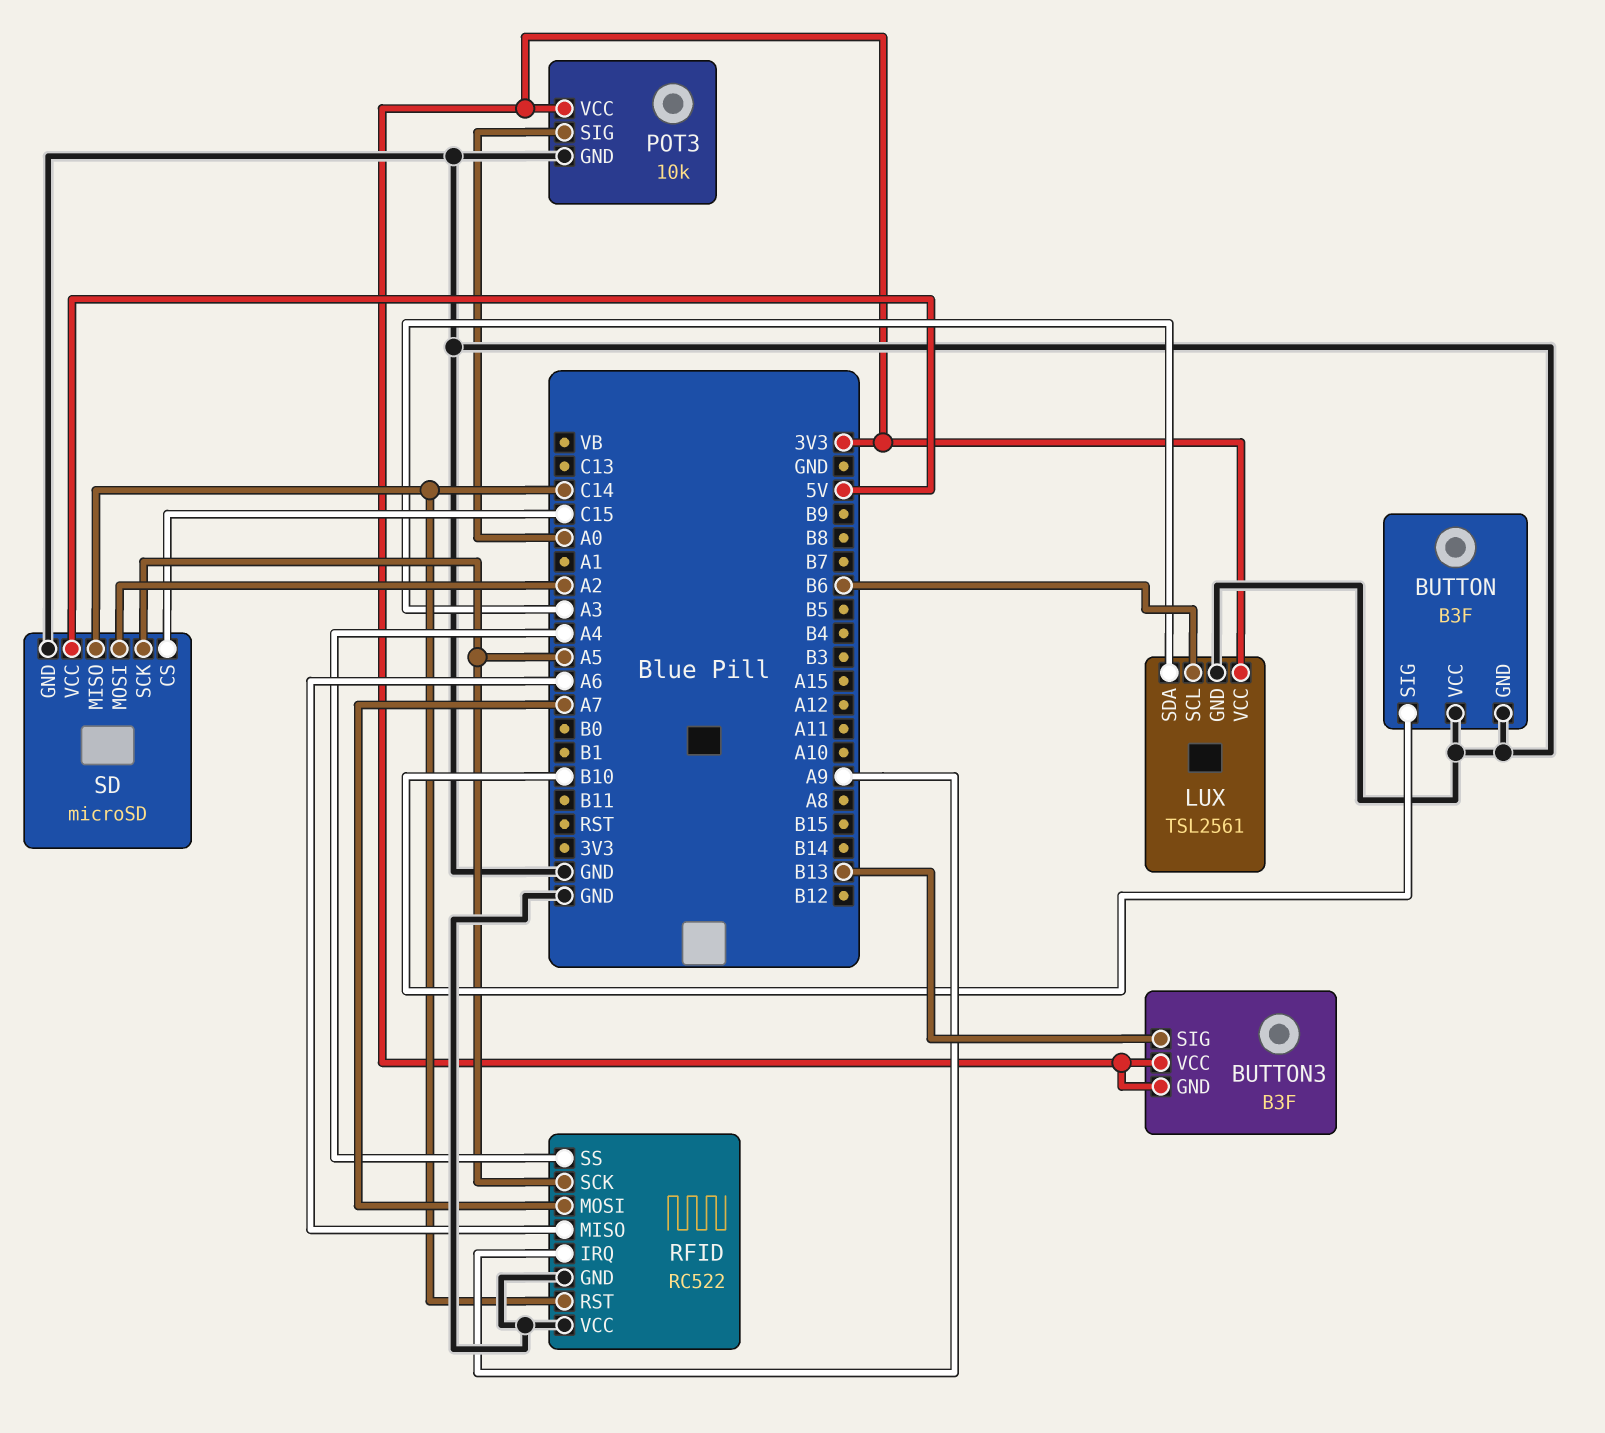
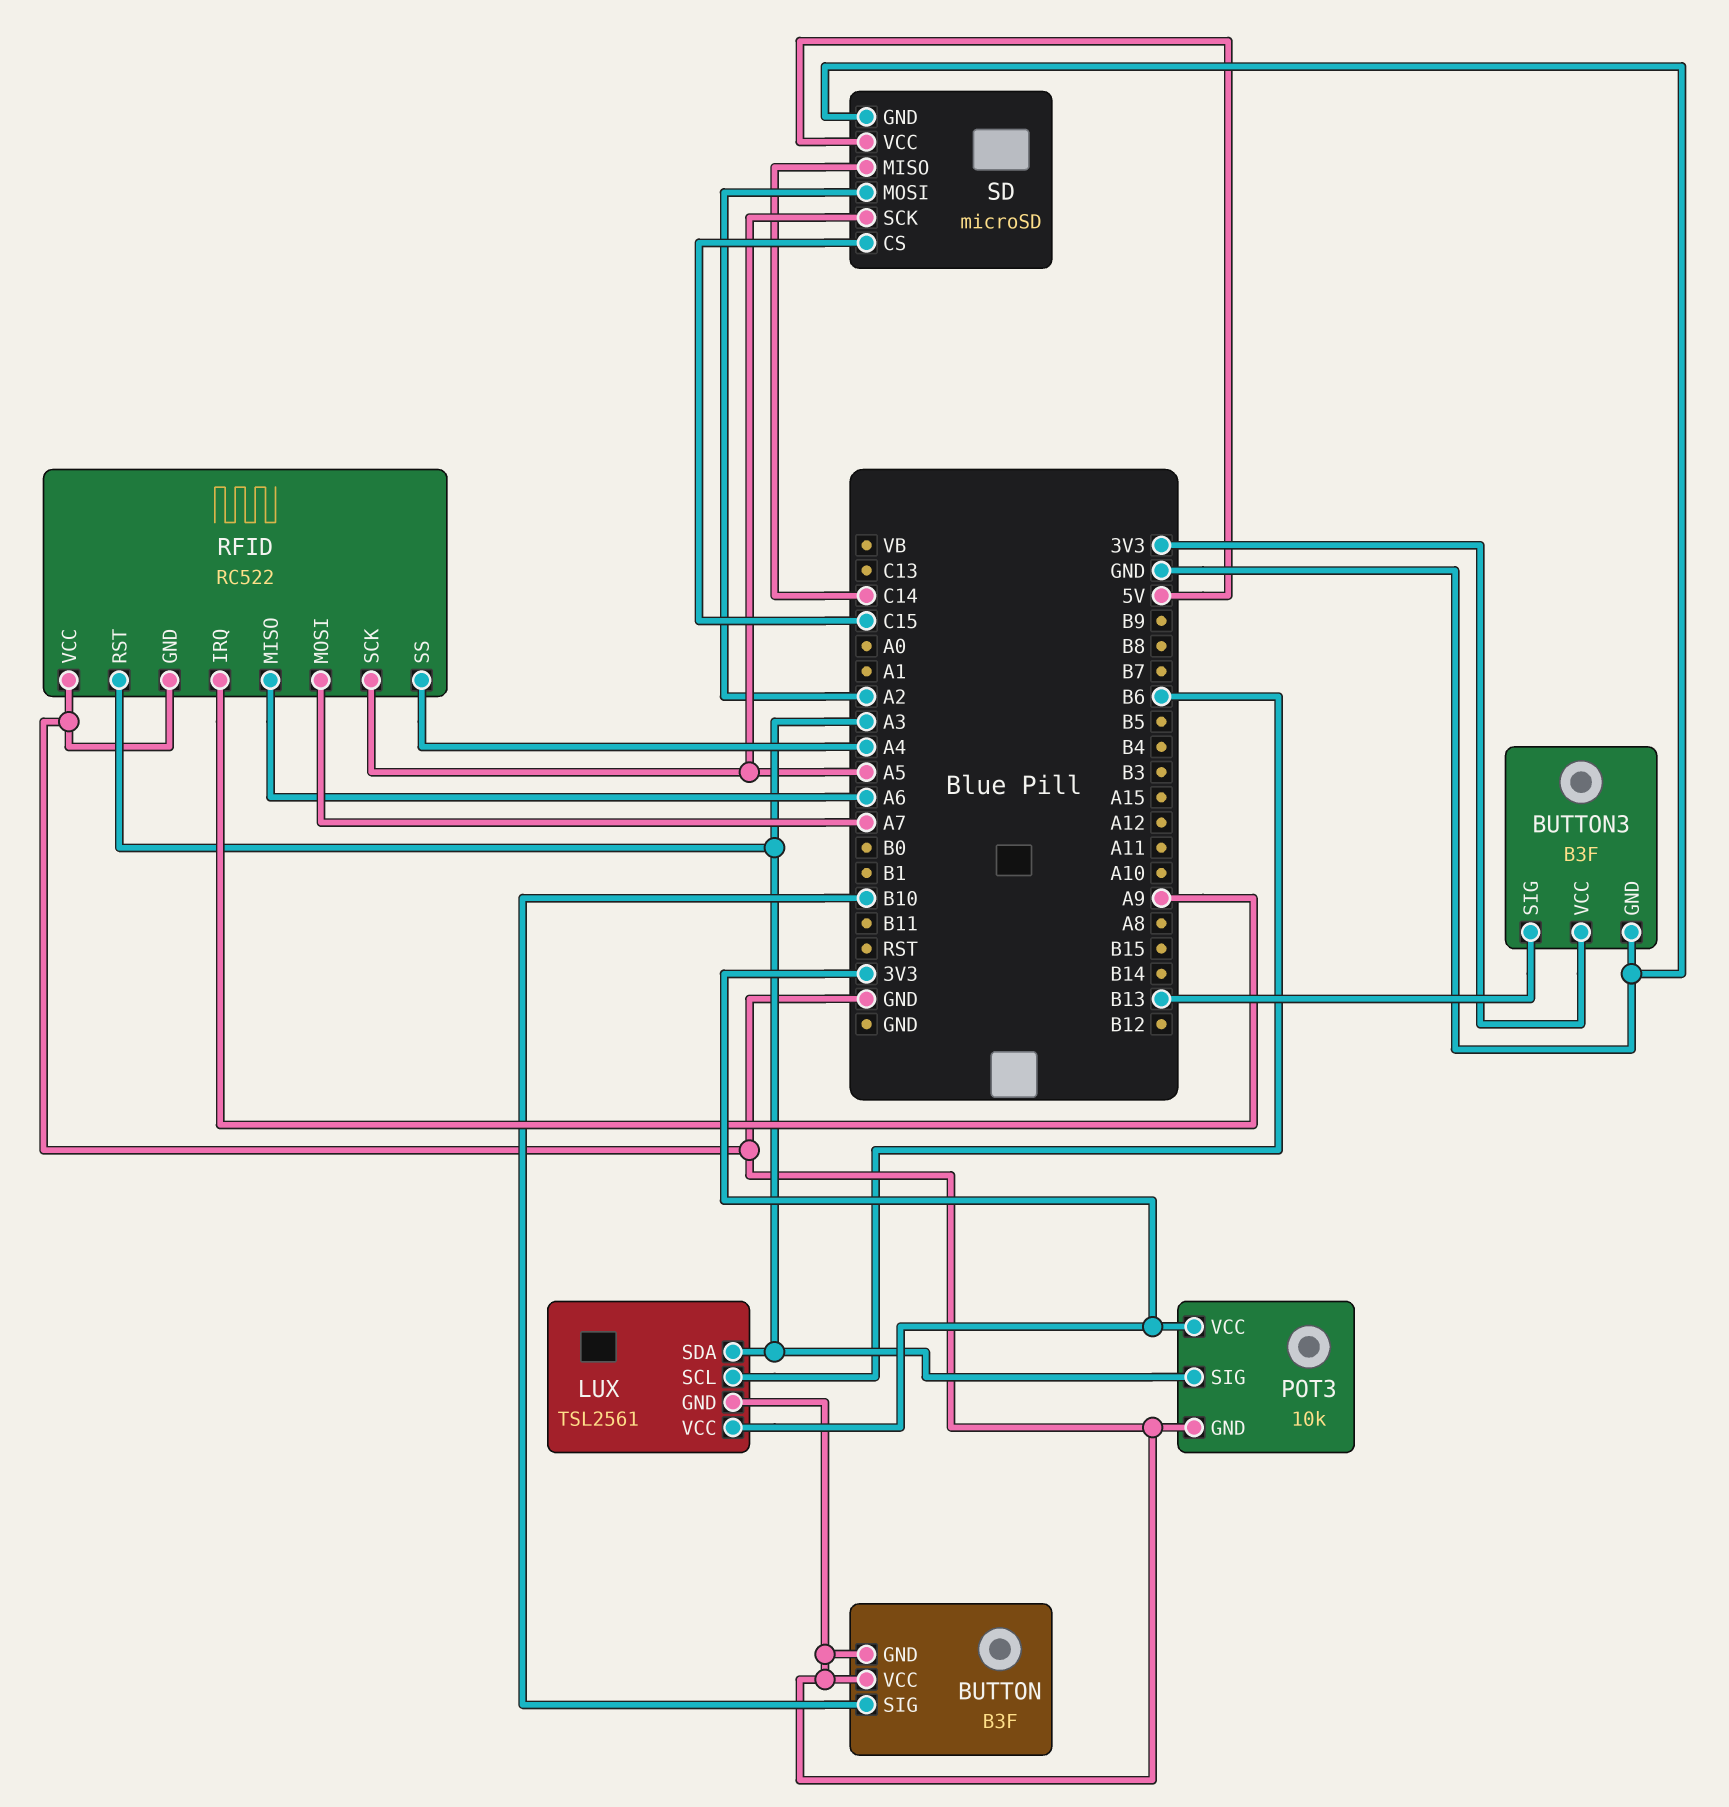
BUTTON3 pin GND: 3V3 -> GND
POT3 pin SIG: A0 -> A3
RFID pin RST: C14 -> A3

